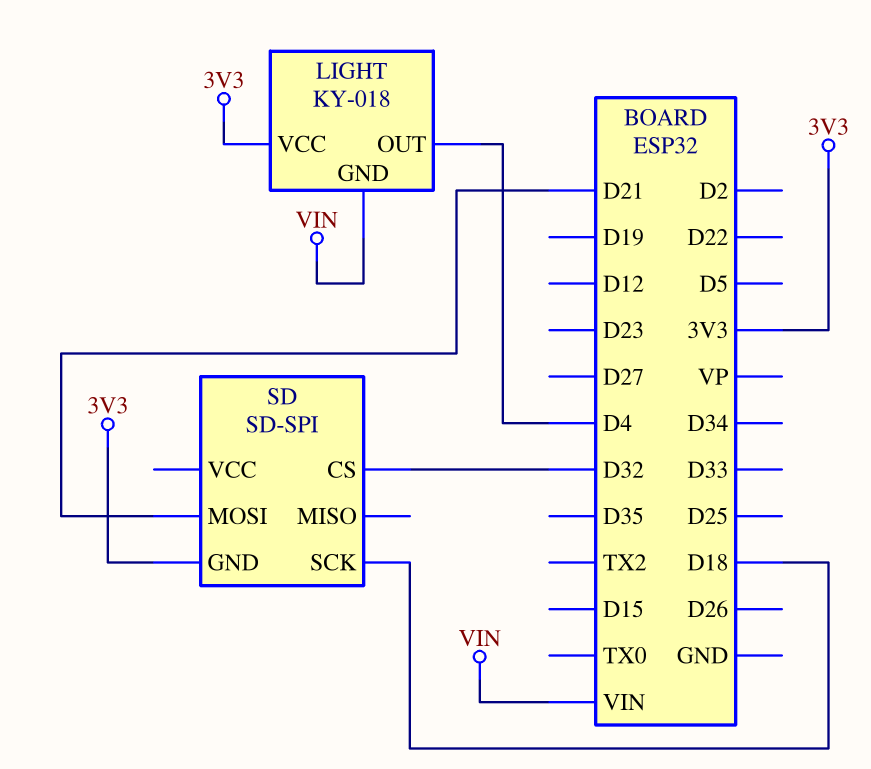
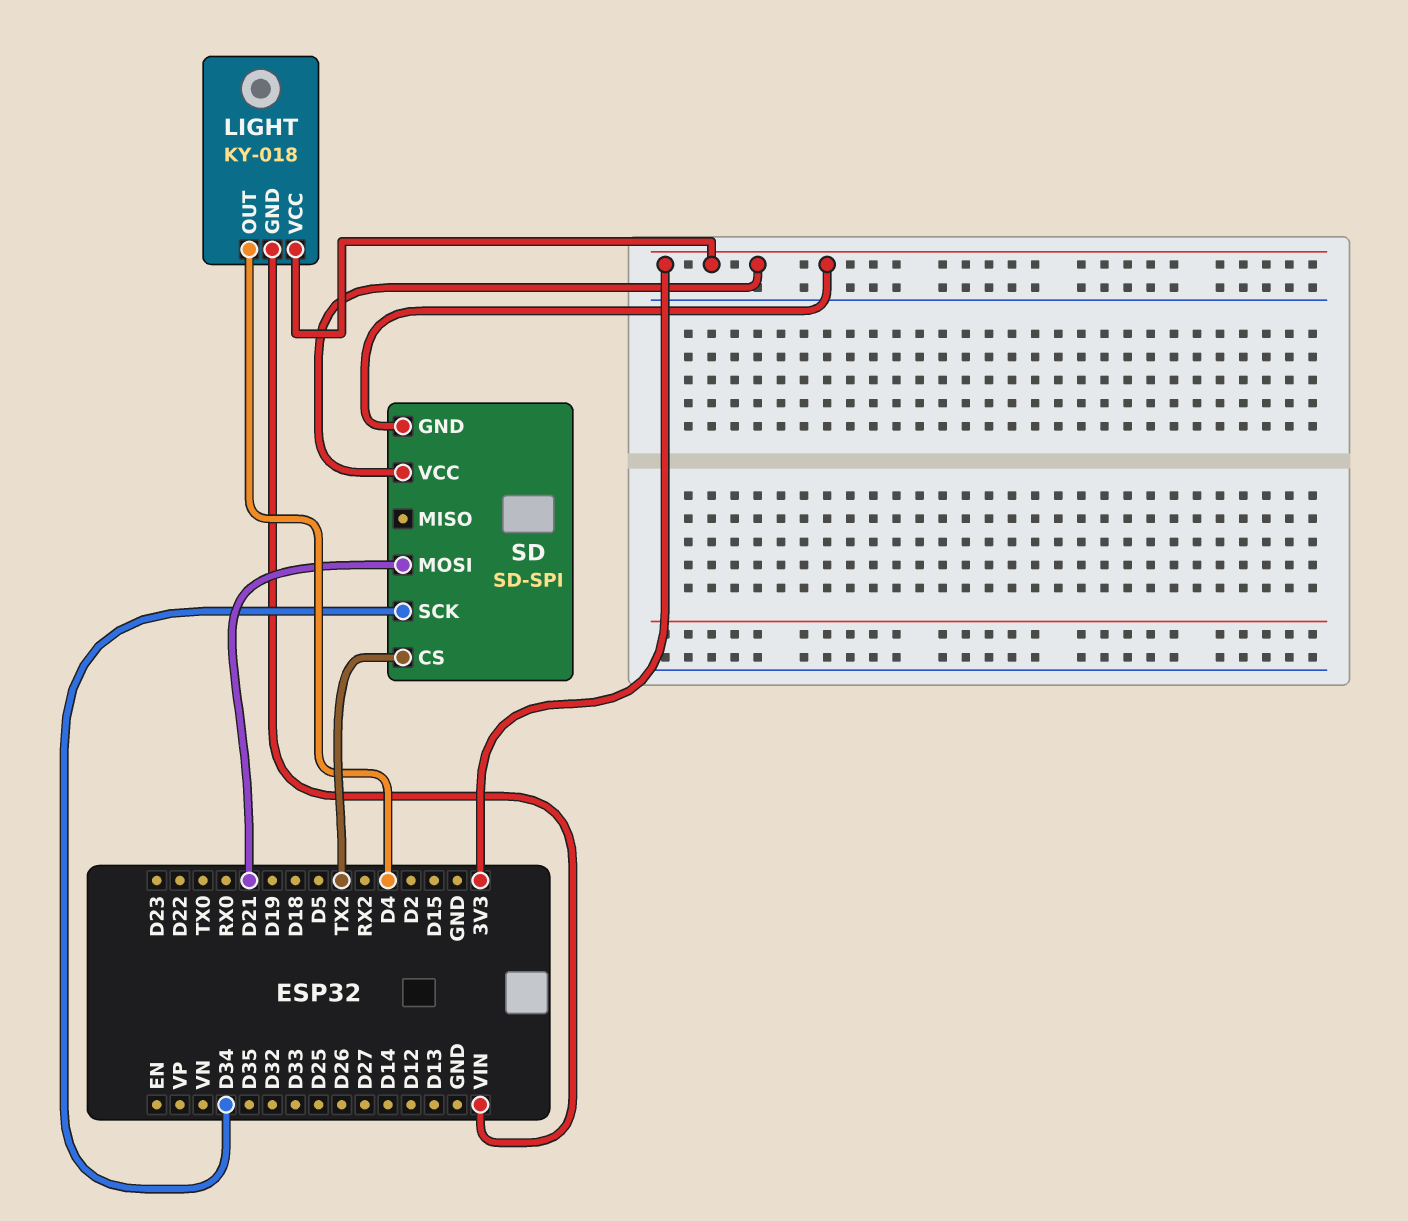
SD pin CS: D32 -> TX2
SD pin SCK: D18 -> D34
SD pin VCC: none -> 3V3

